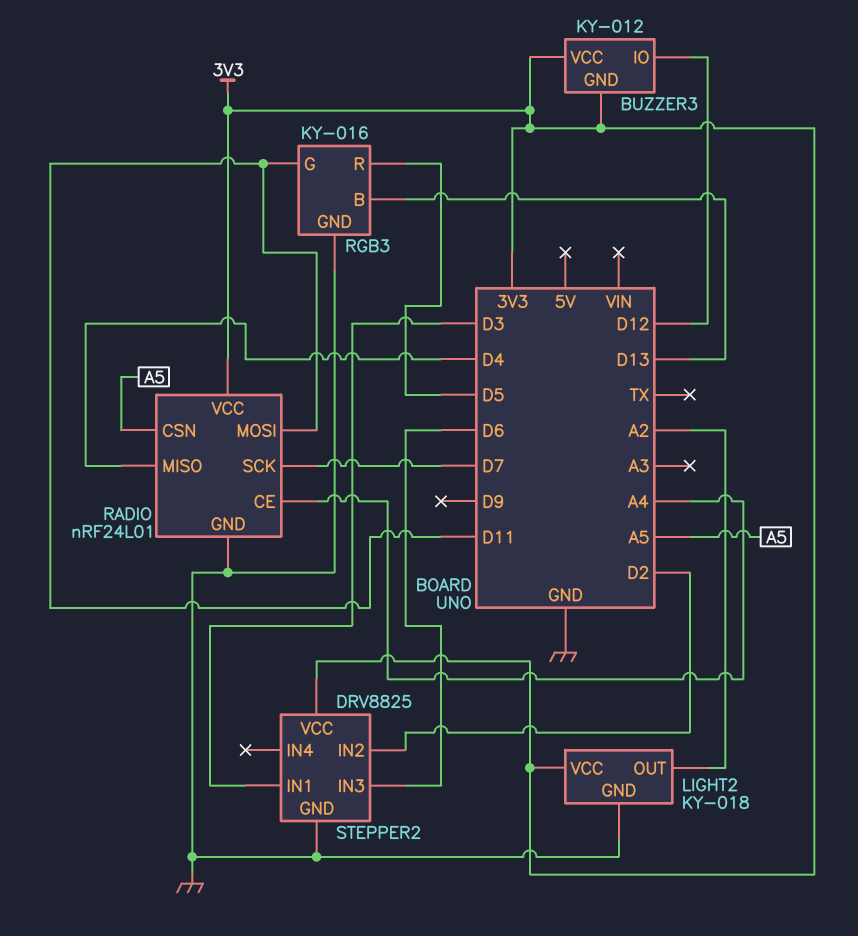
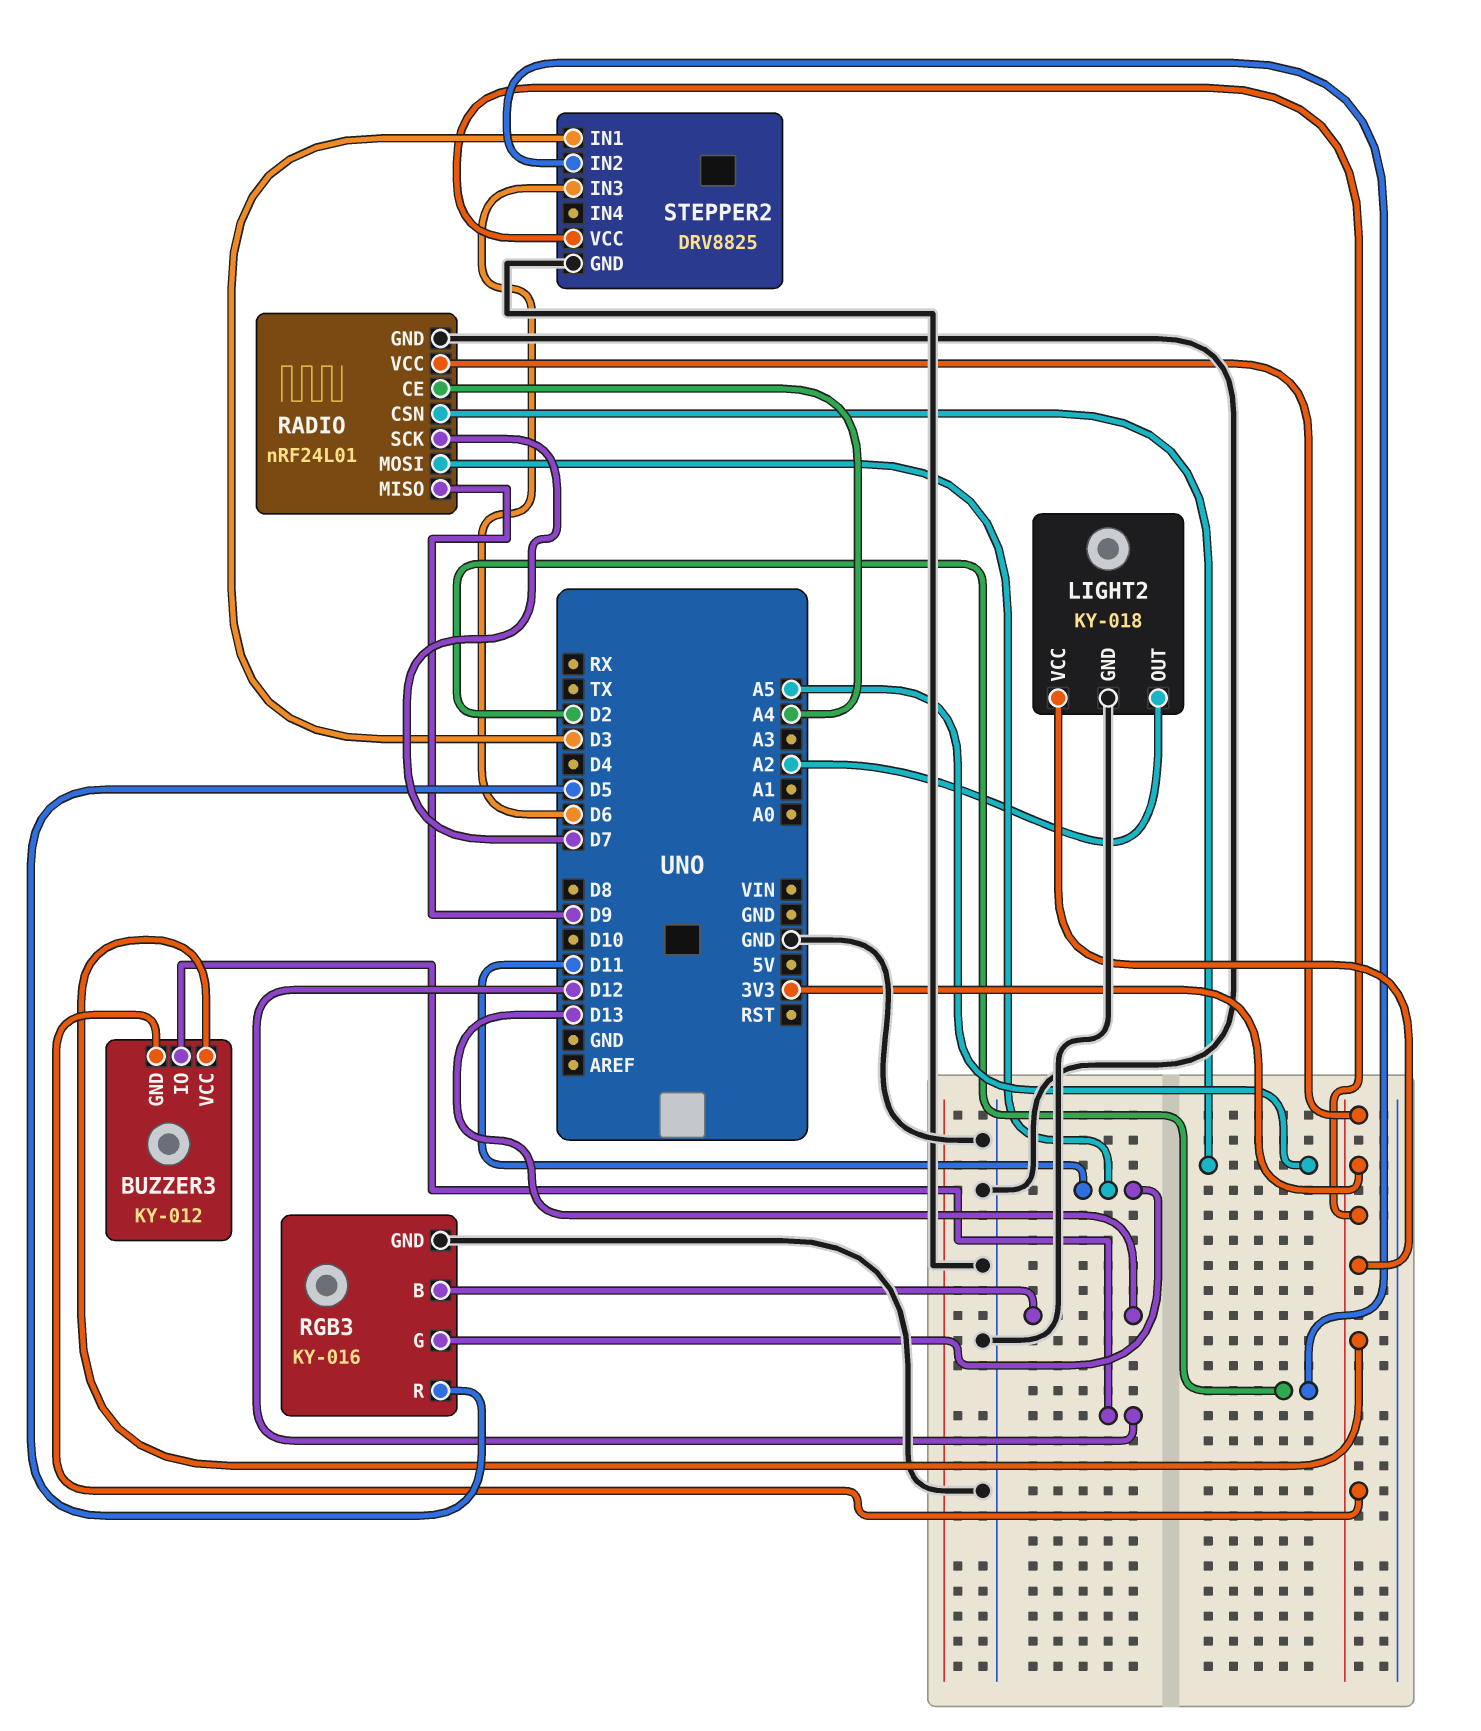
RADIO pin MISO: D4 -> D9

